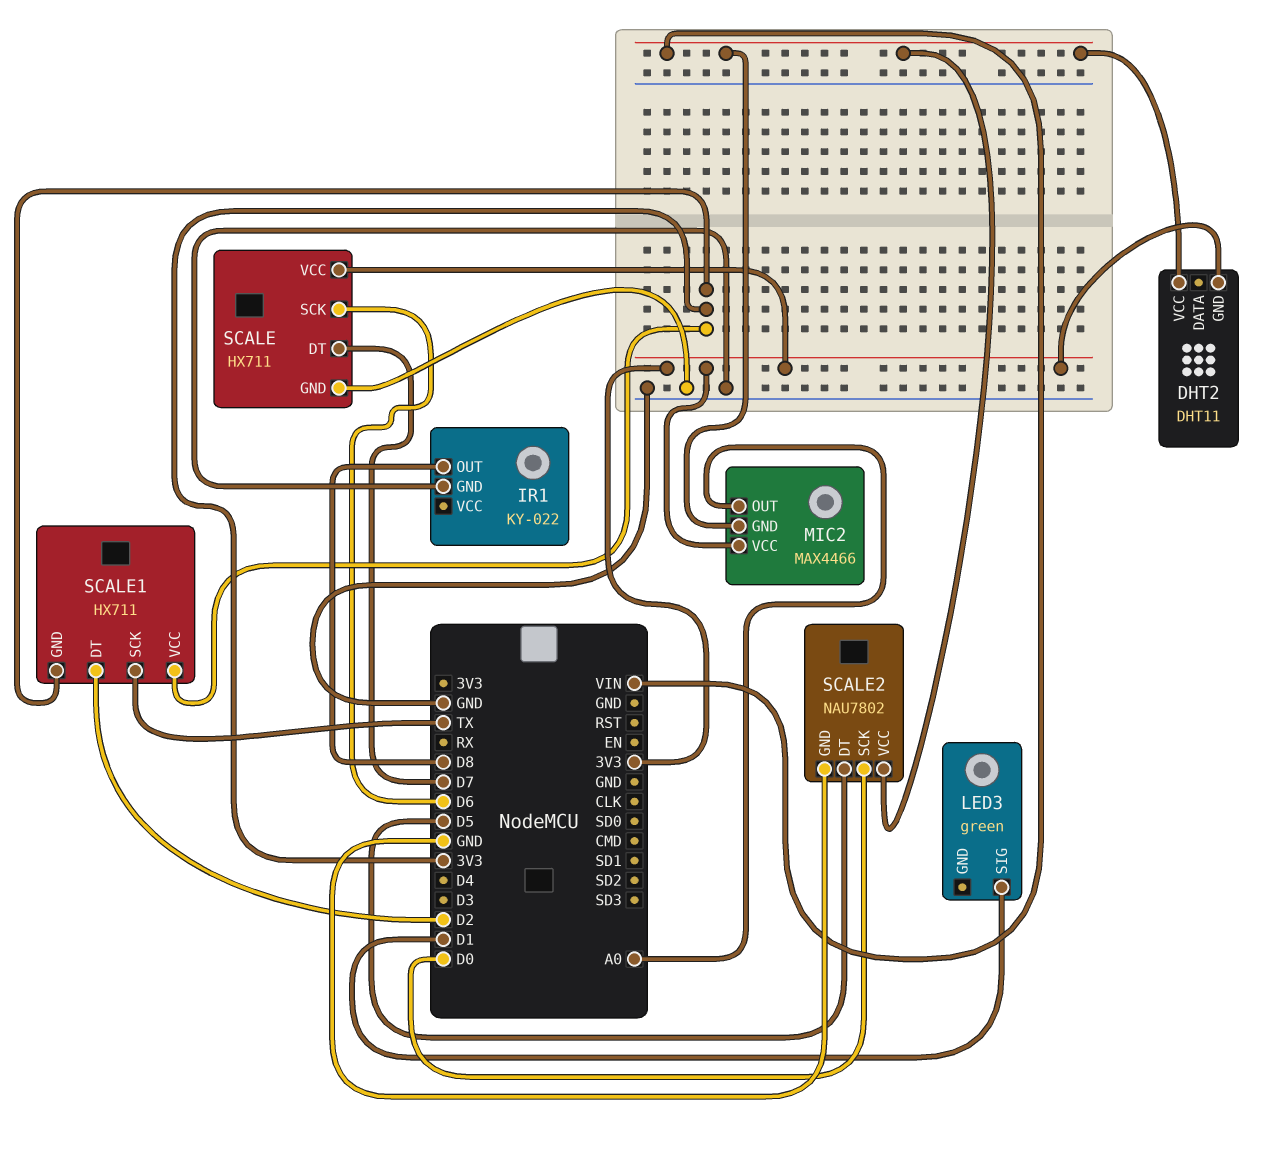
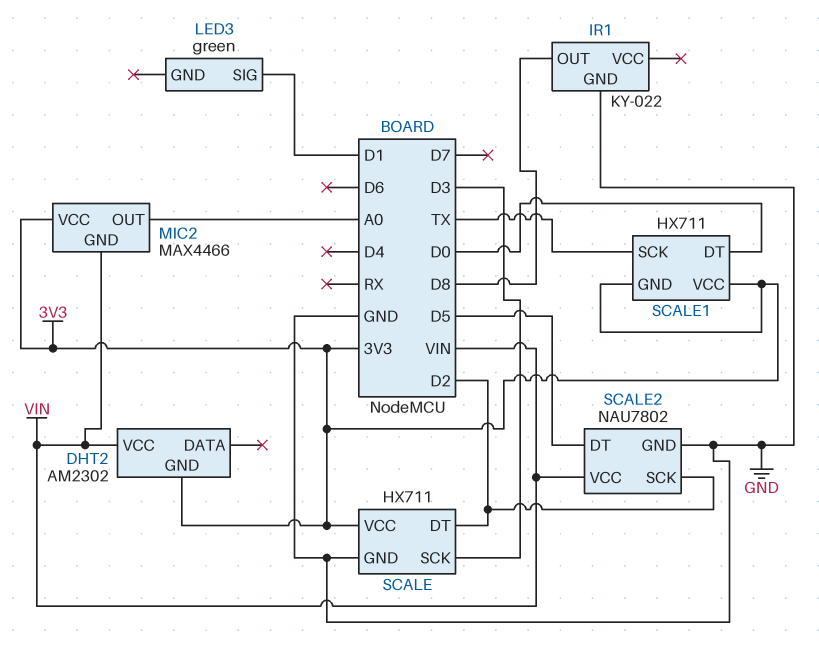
DHT2: DHT11 -> AM2302
SCALE pin DT: D7 -> D2
SCALE pin SCK: D6 -> D3
SCALE1 pin DT: D2 -> D0
SCALE2 pin SCK: D0 -> D2

